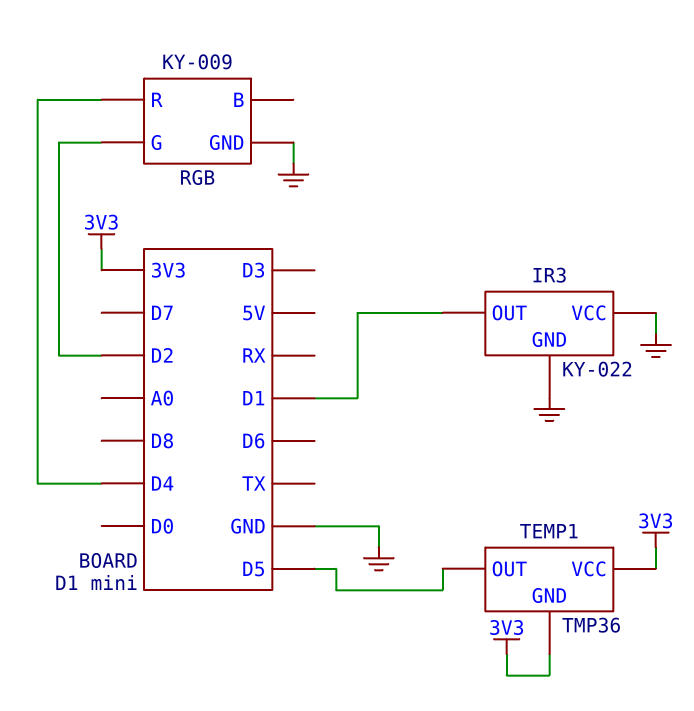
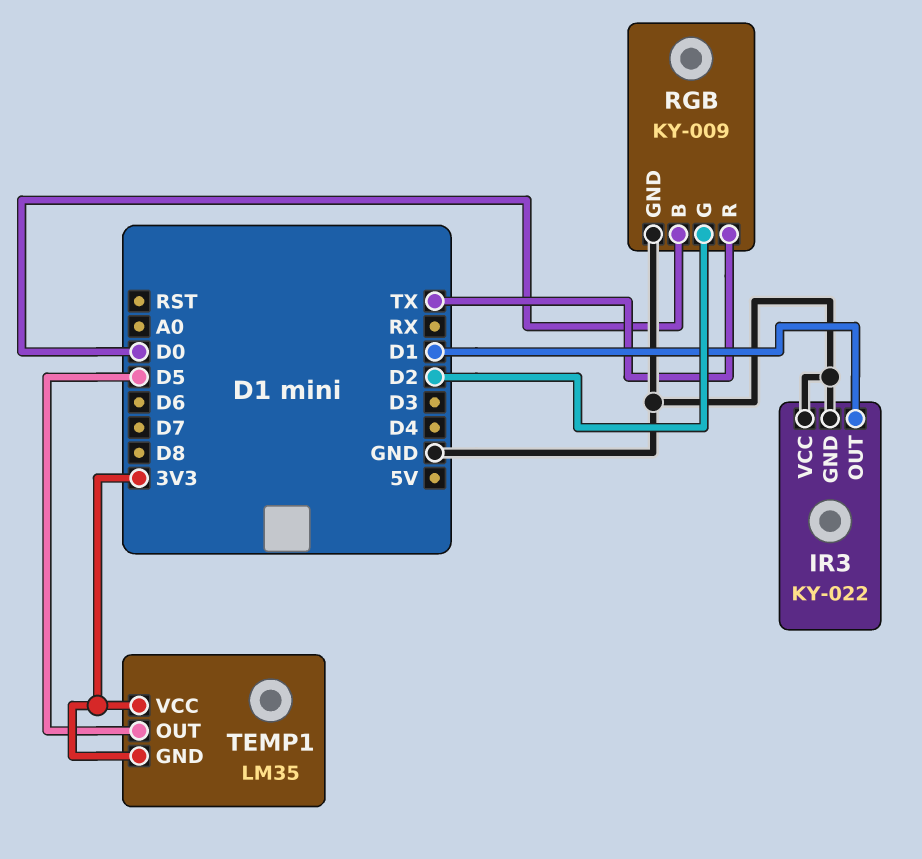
RGB pin B: none -> D0
RGB pin R: D4 -> TX
TEMP1: TMP36 -> LM35

